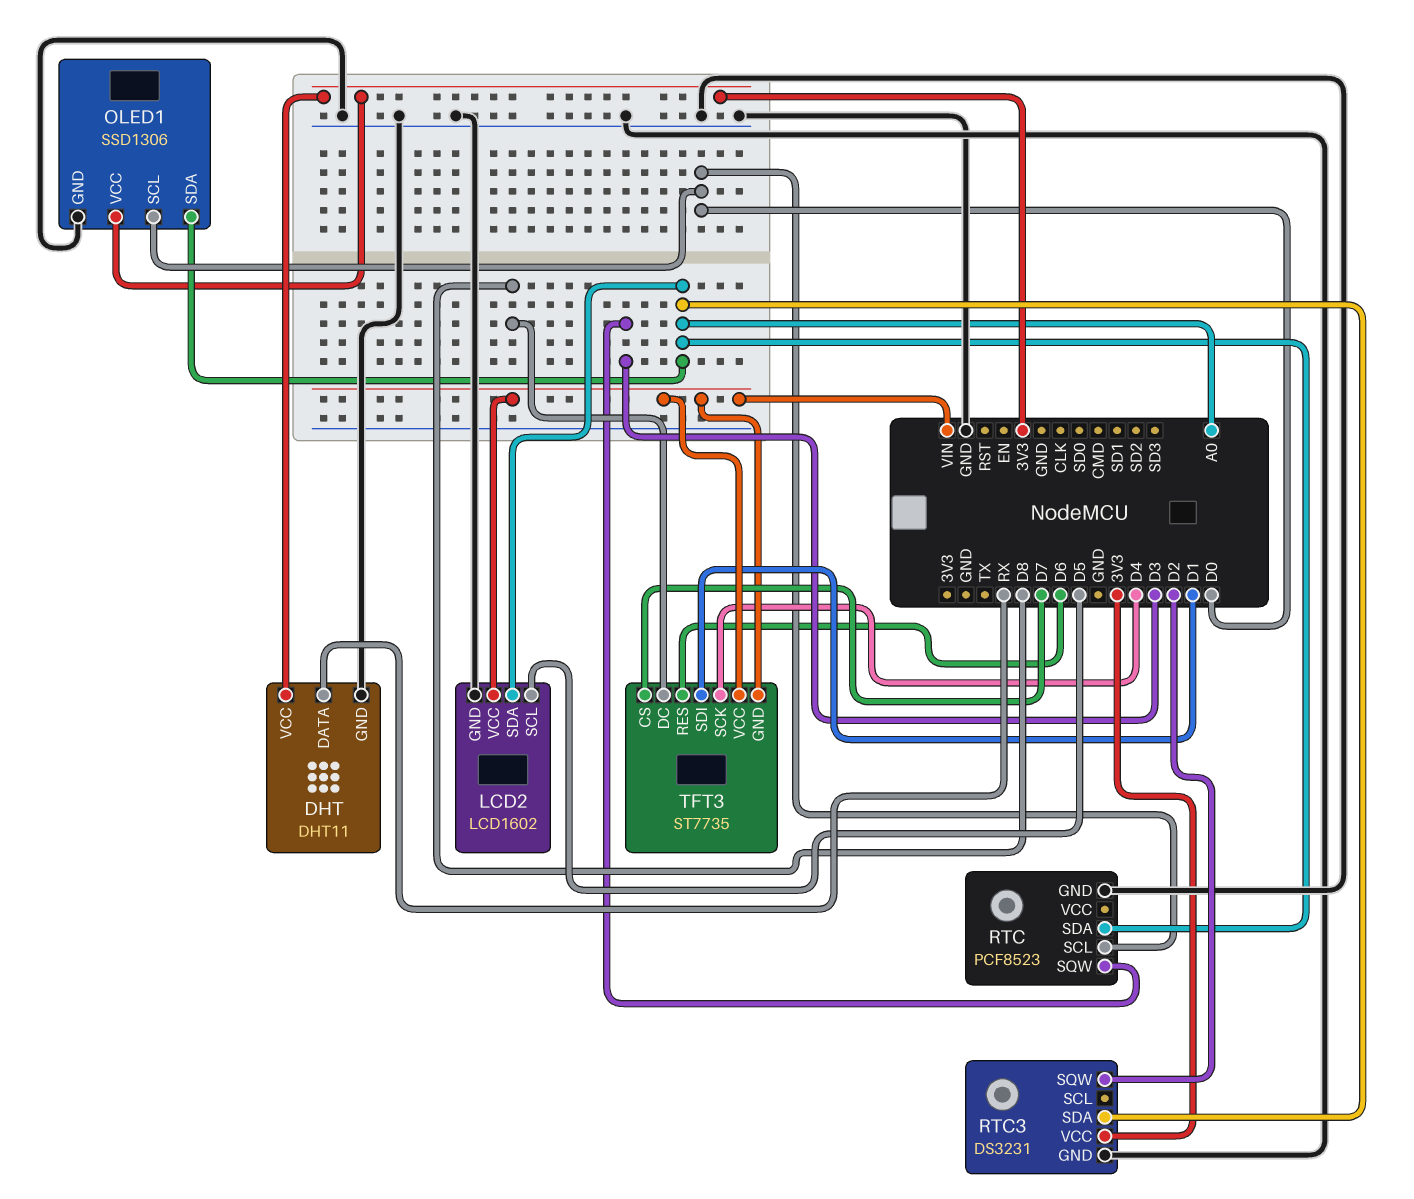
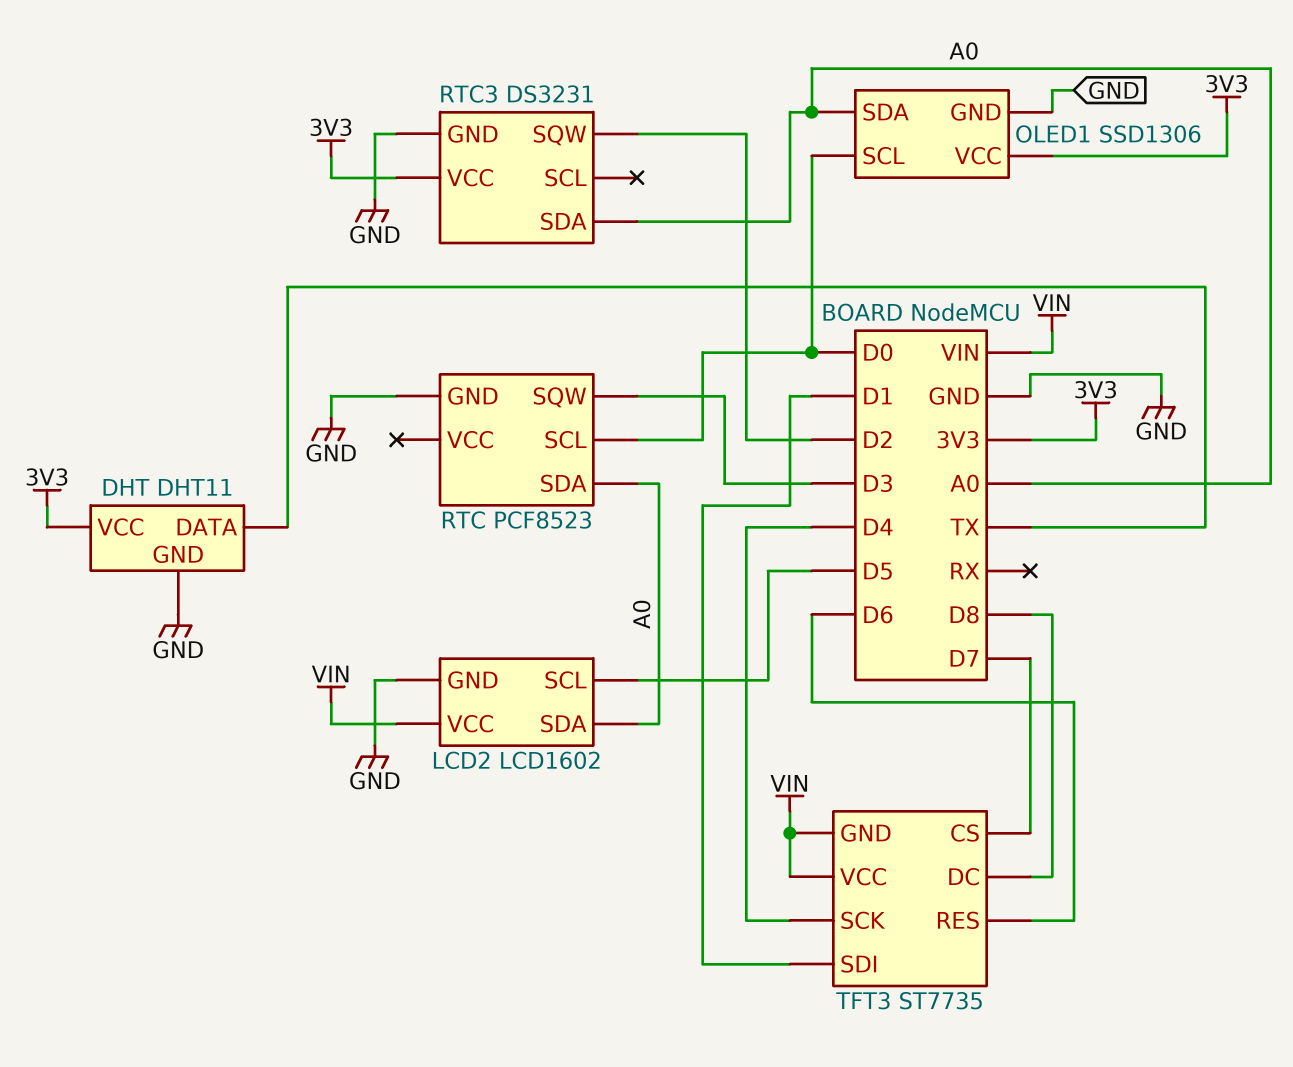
DHT pin DATA: RX -> TX

